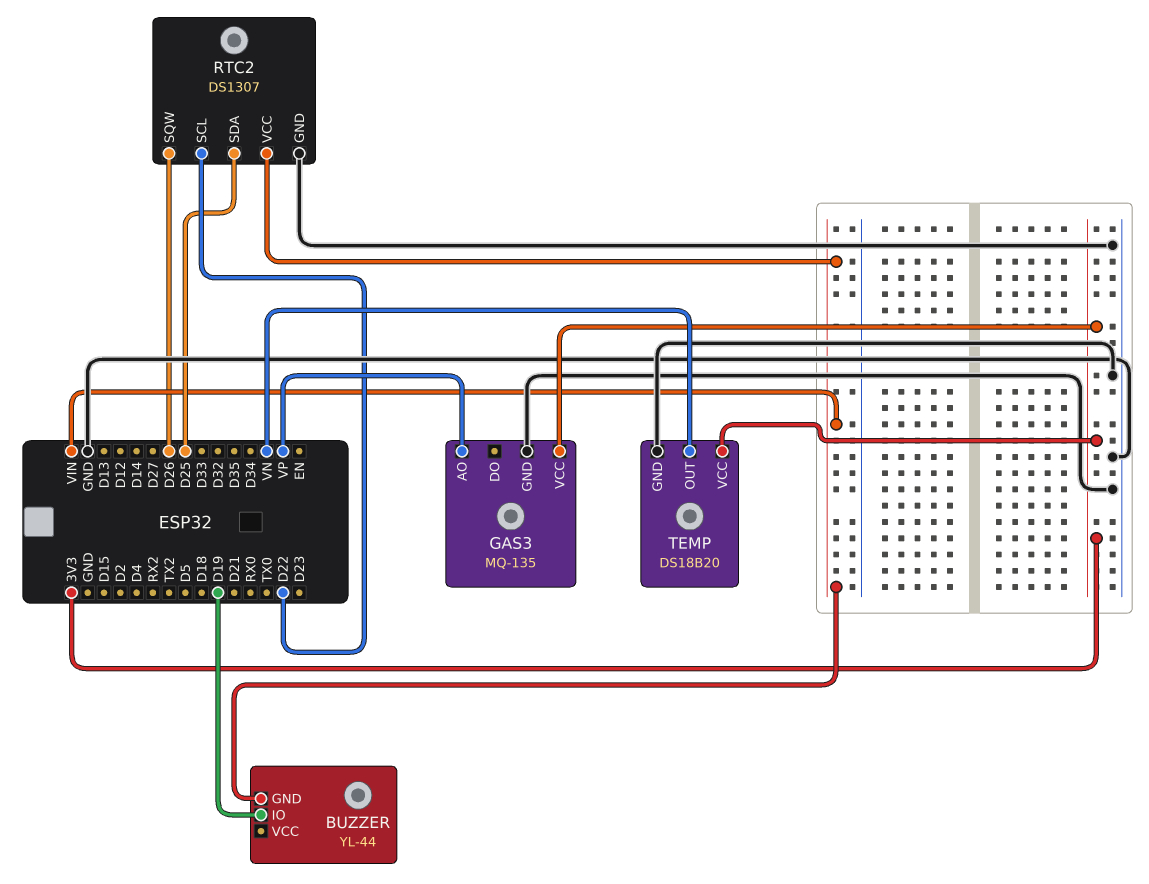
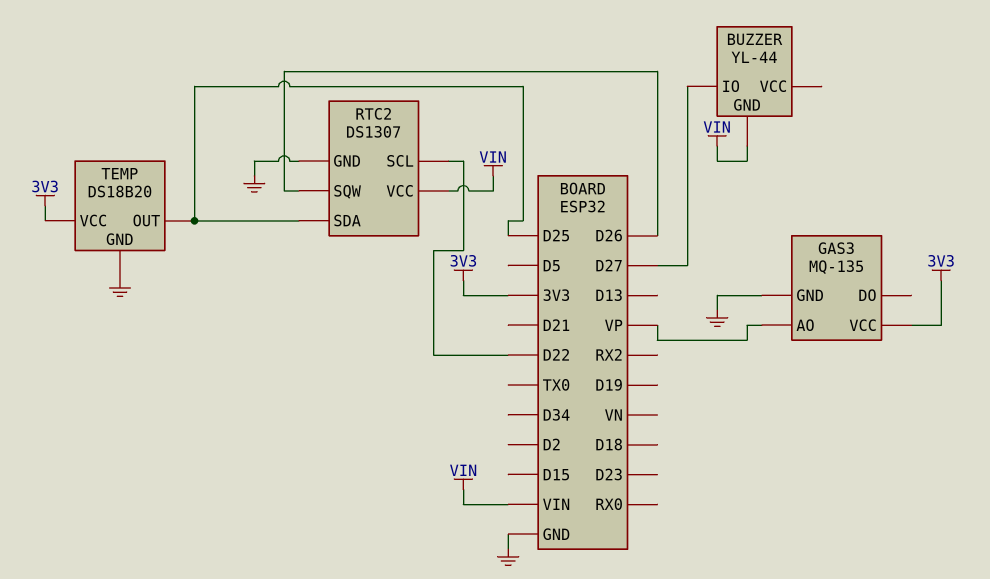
BUZZER pin IO: D19 -> D27
TEMP pin OUT: VN -> D25

